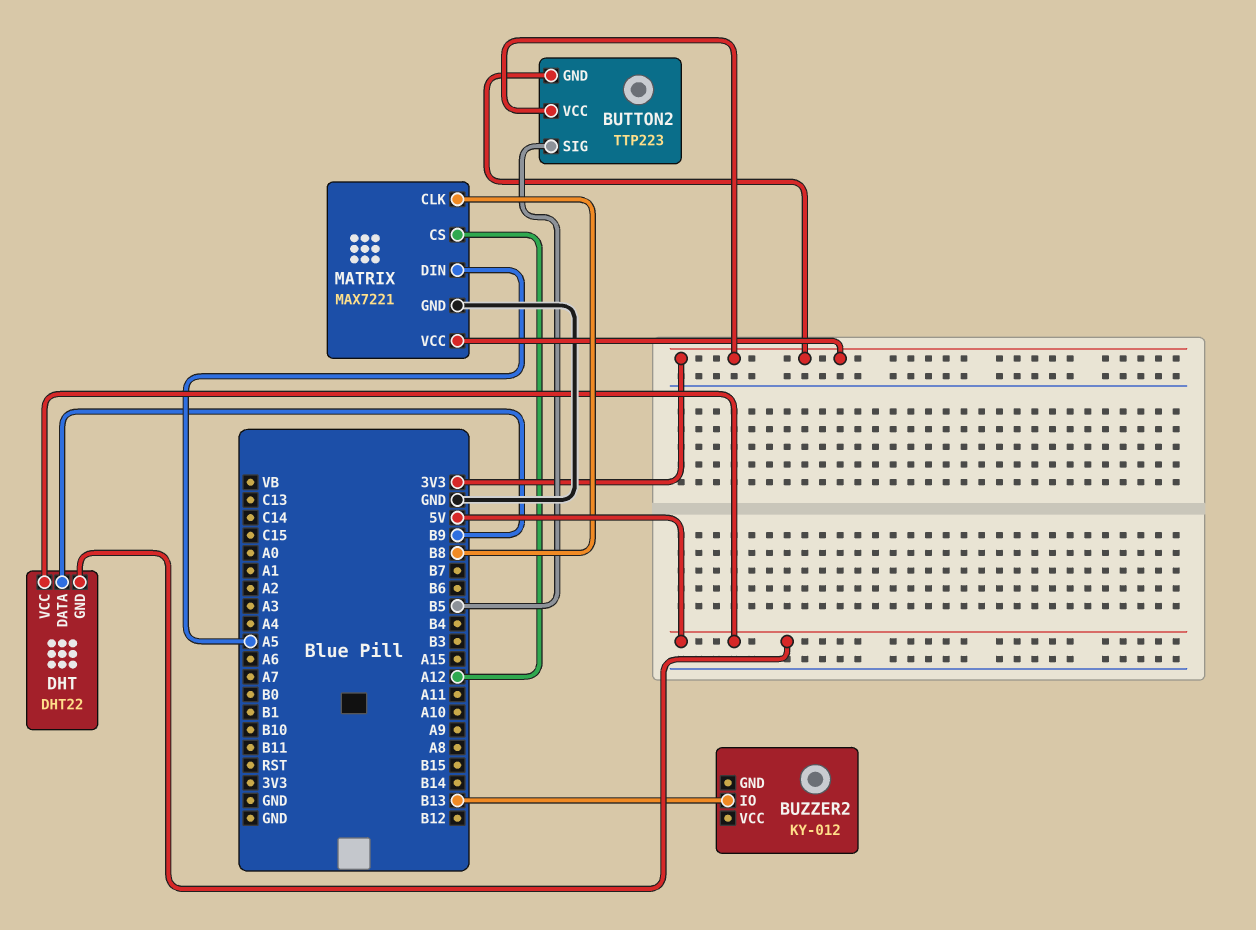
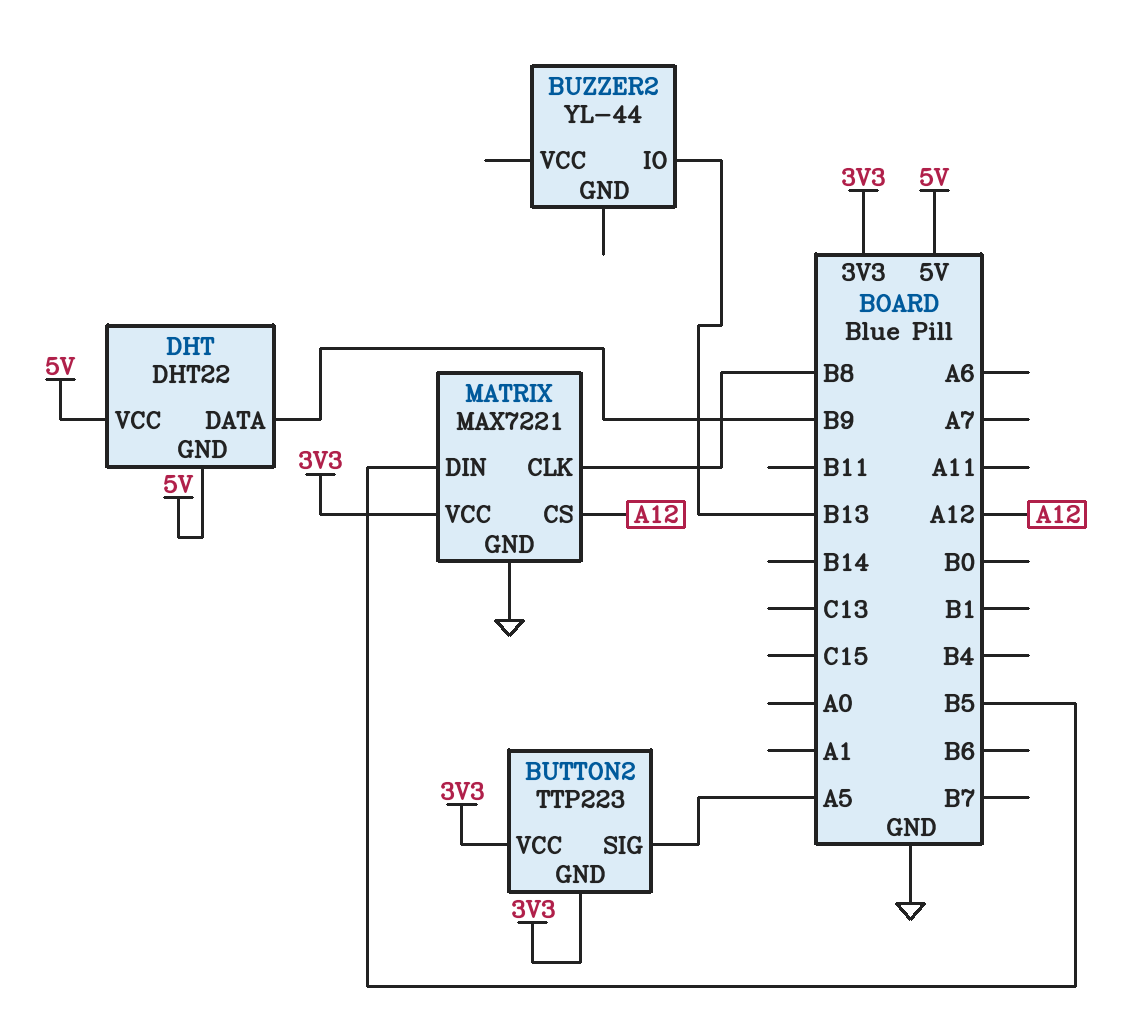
BUTTON2 pin SIG: B5 -> A5
BUZZER2: KY-012 -> YL-44
MATRIX pin DIN: A5 -> B5

